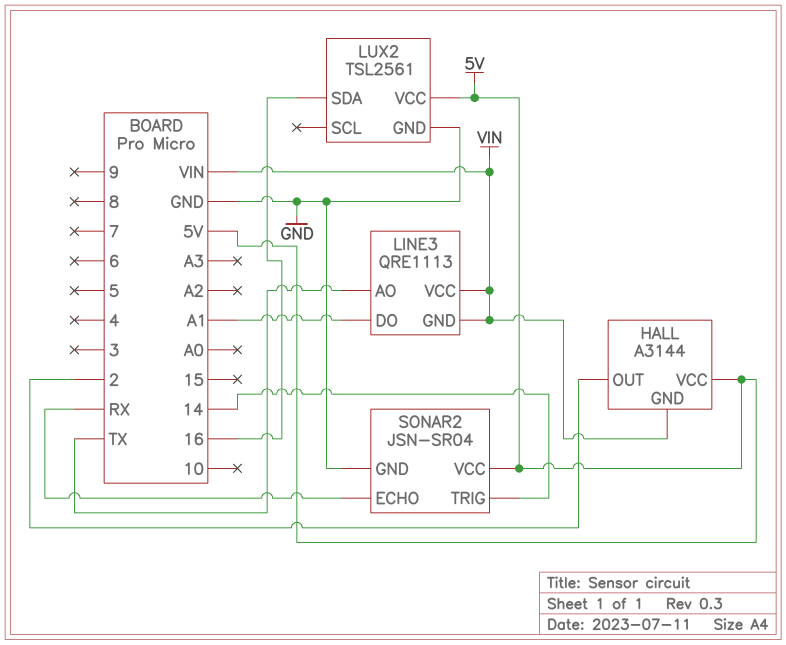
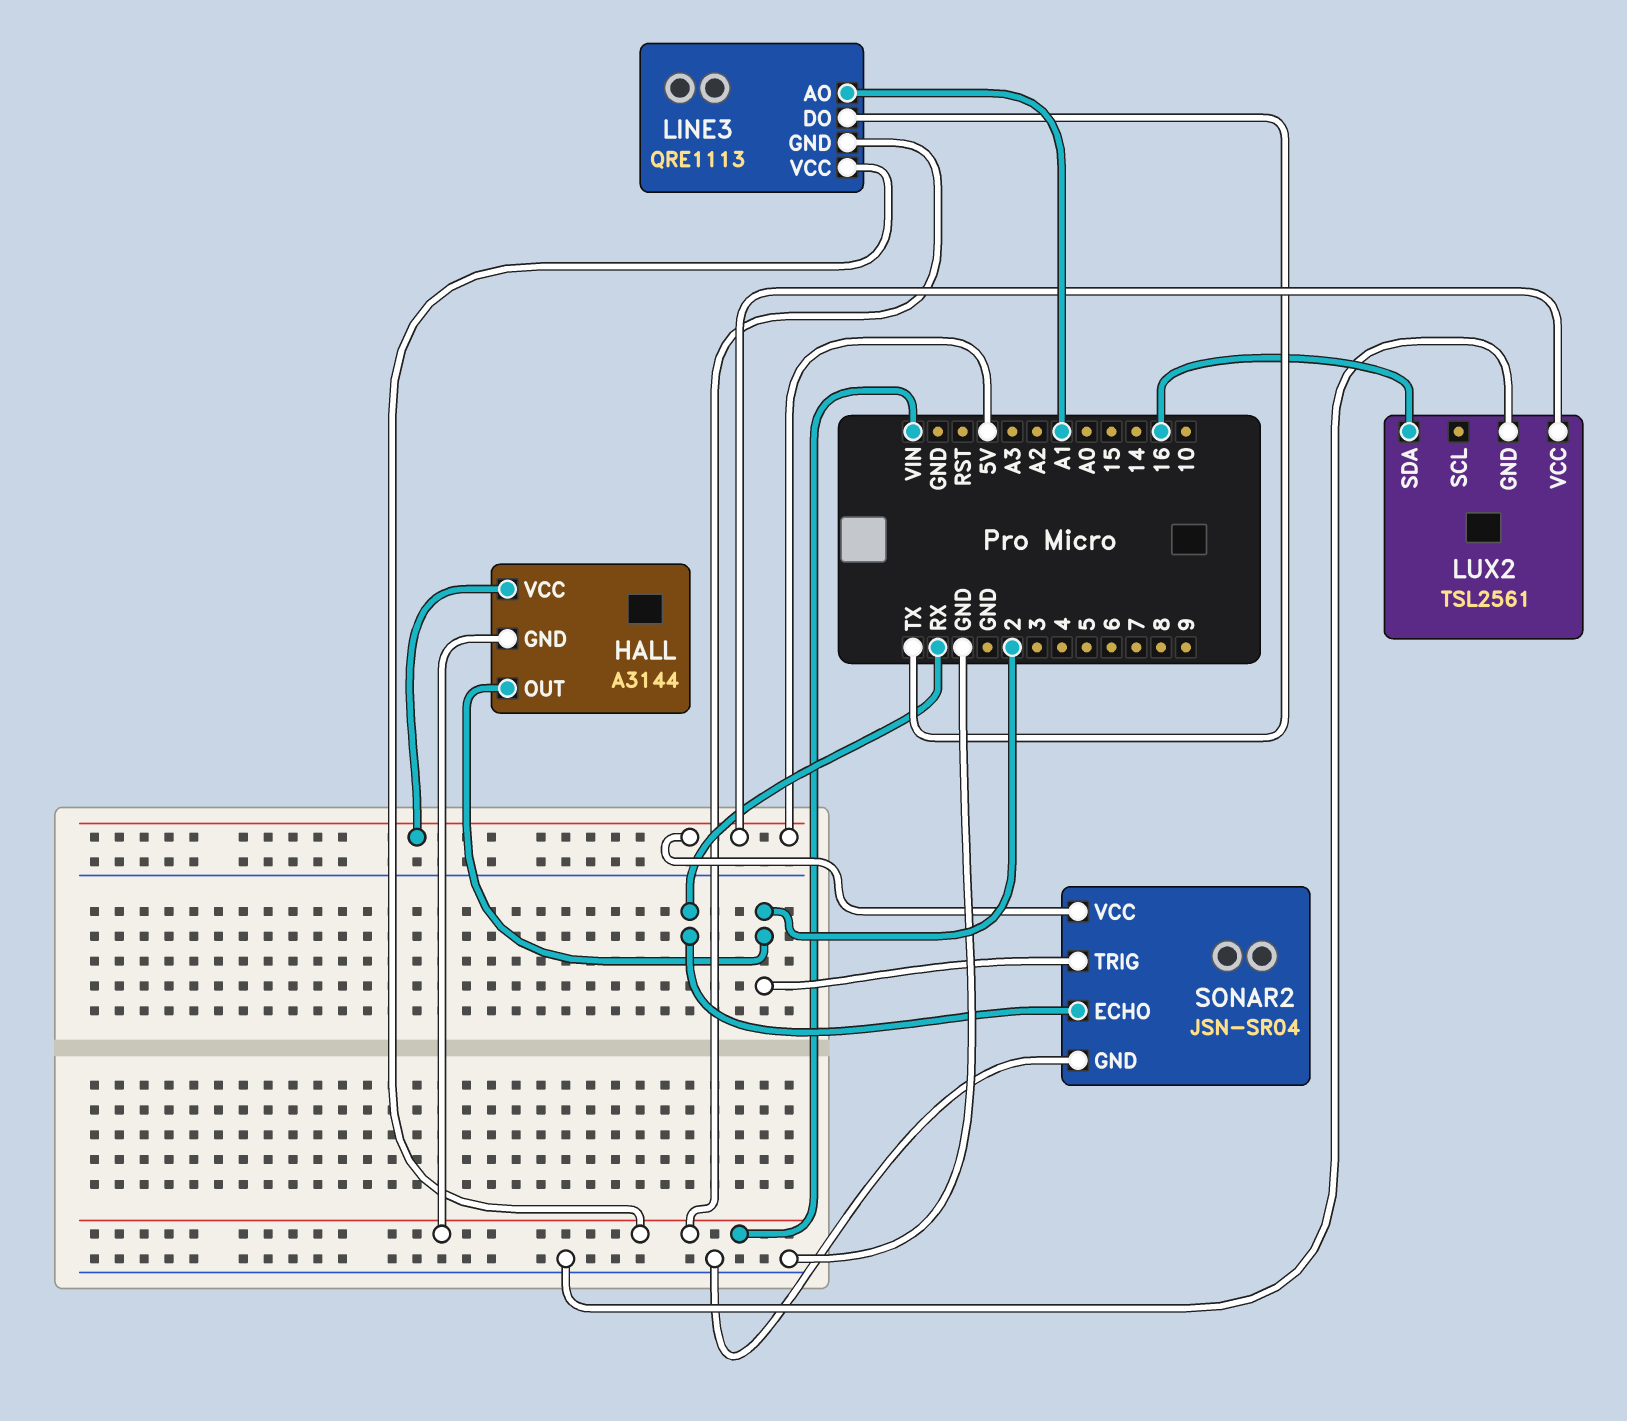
LINE3 pin AO: TX -> A1
LINE3 pin DO: A1 -> TX
SONAR2 pin TRIG: 14 -> 2

